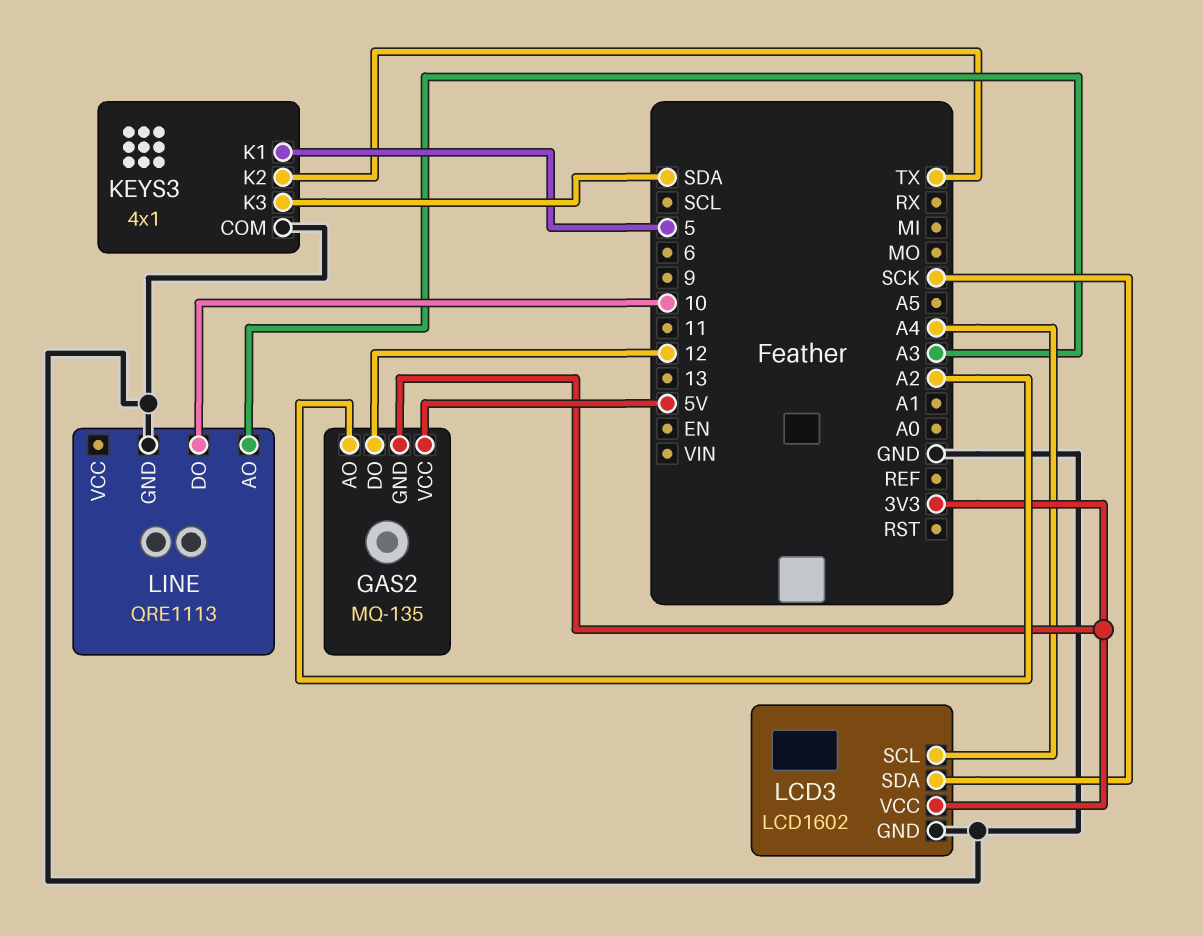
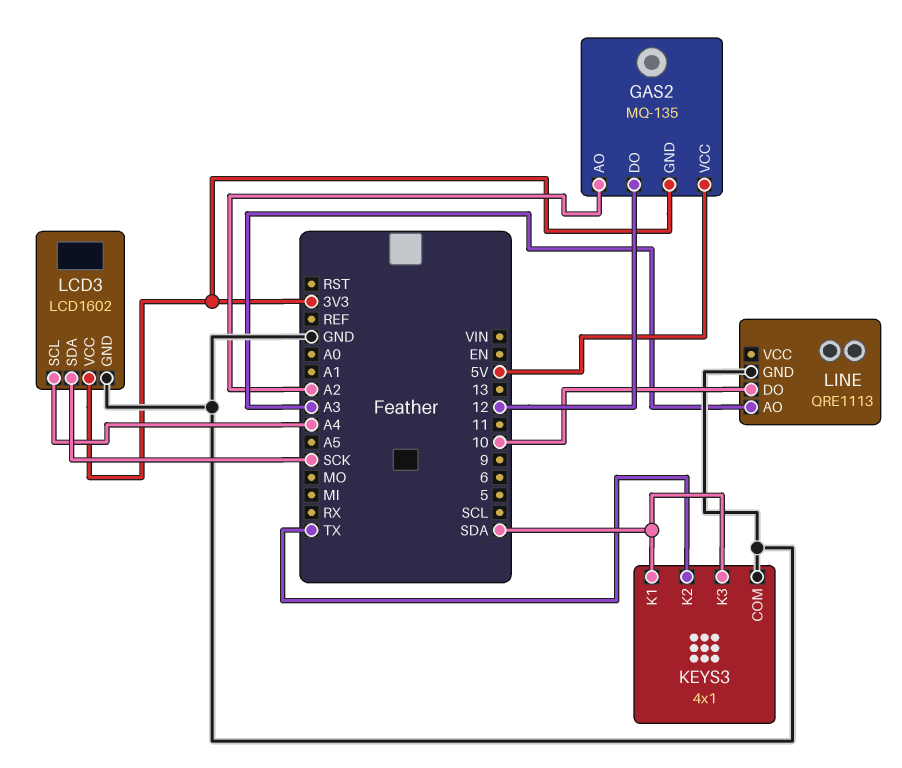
KEYS3 pin K1: 5 -> SDA

